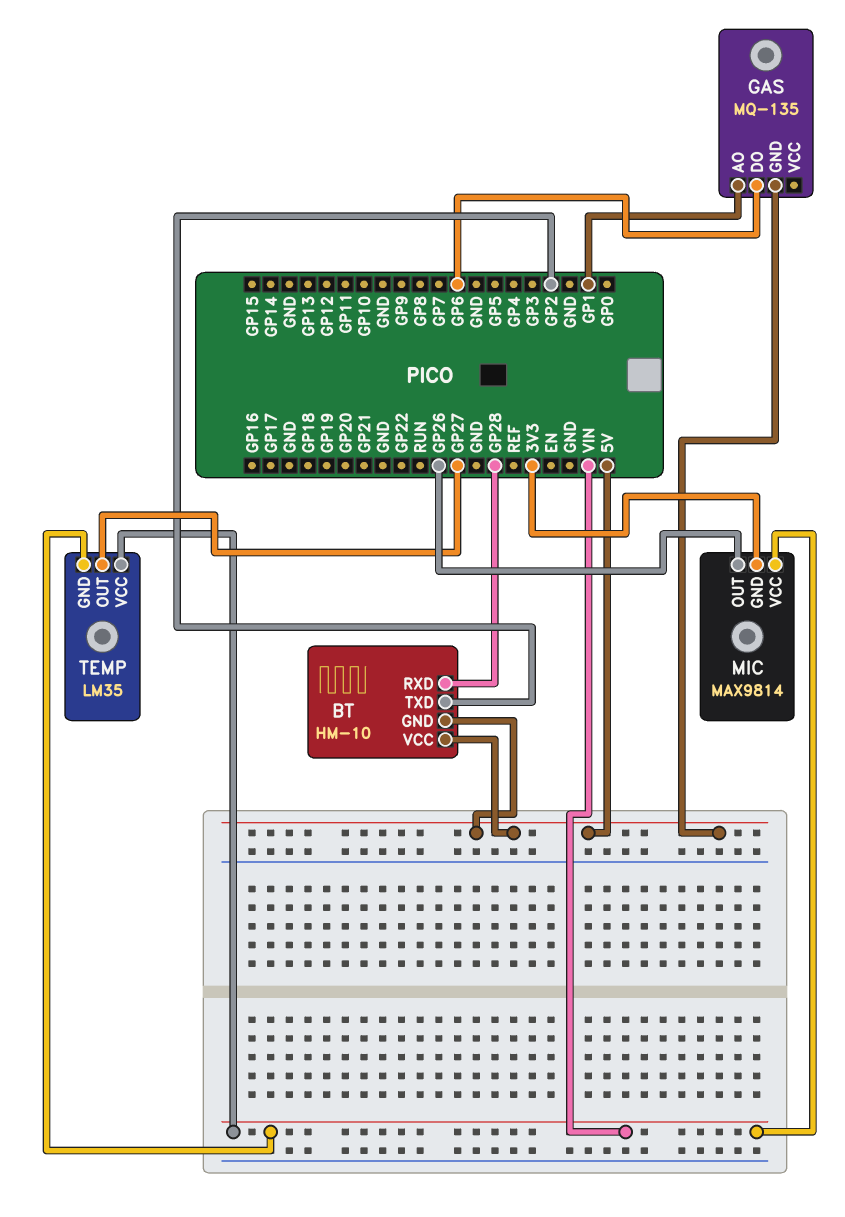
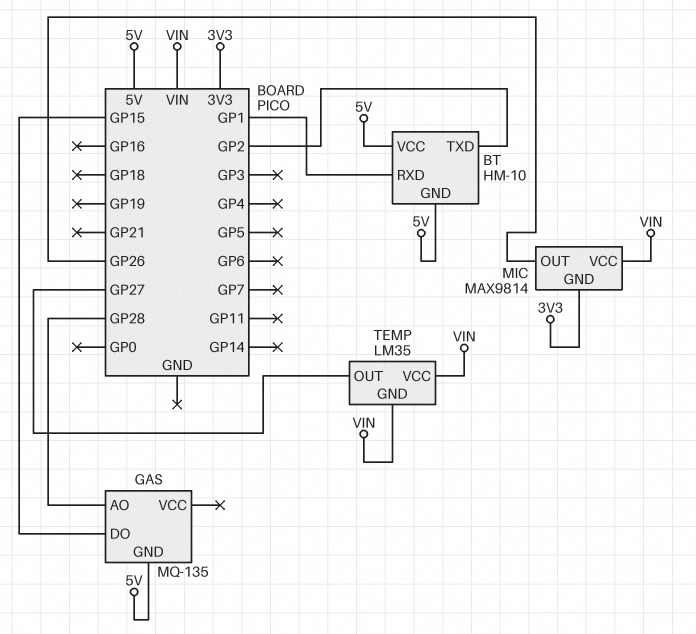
BT pin RXD: GP28 -> GP1
GAS pin AO: GP1 -> GP28
GAS pin DO: GP6 -> GP15

